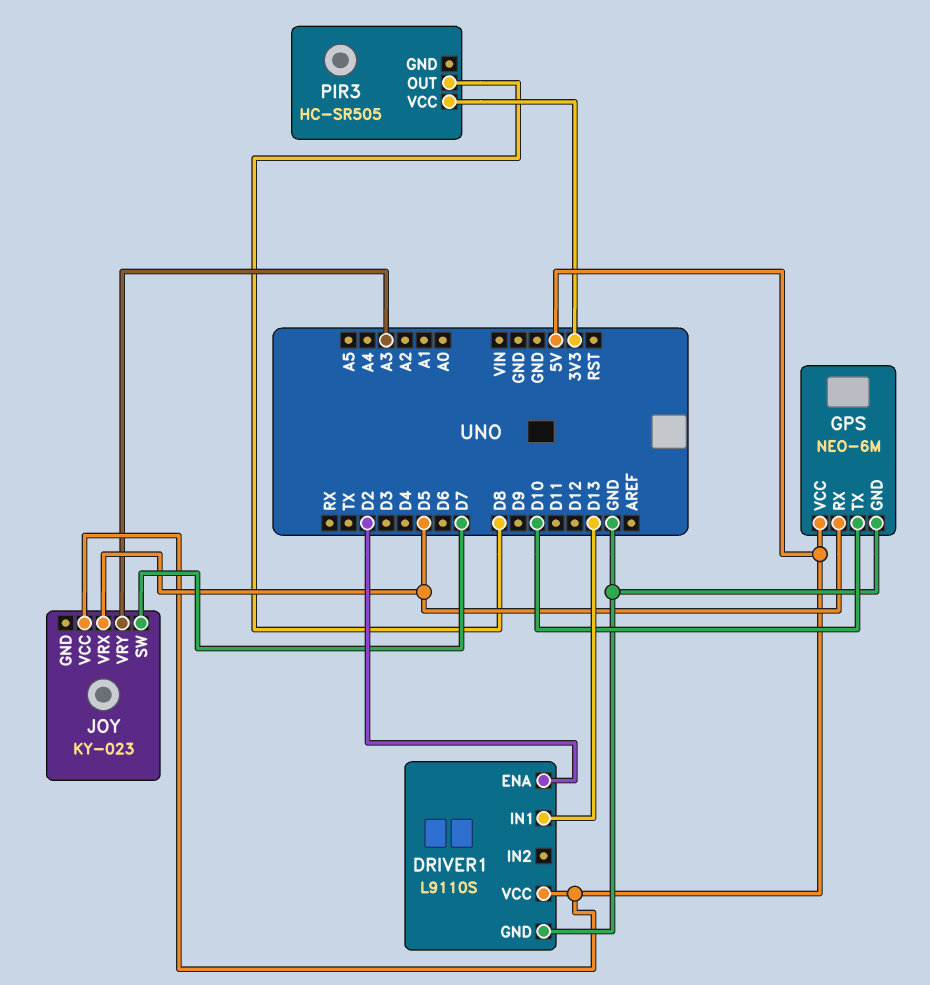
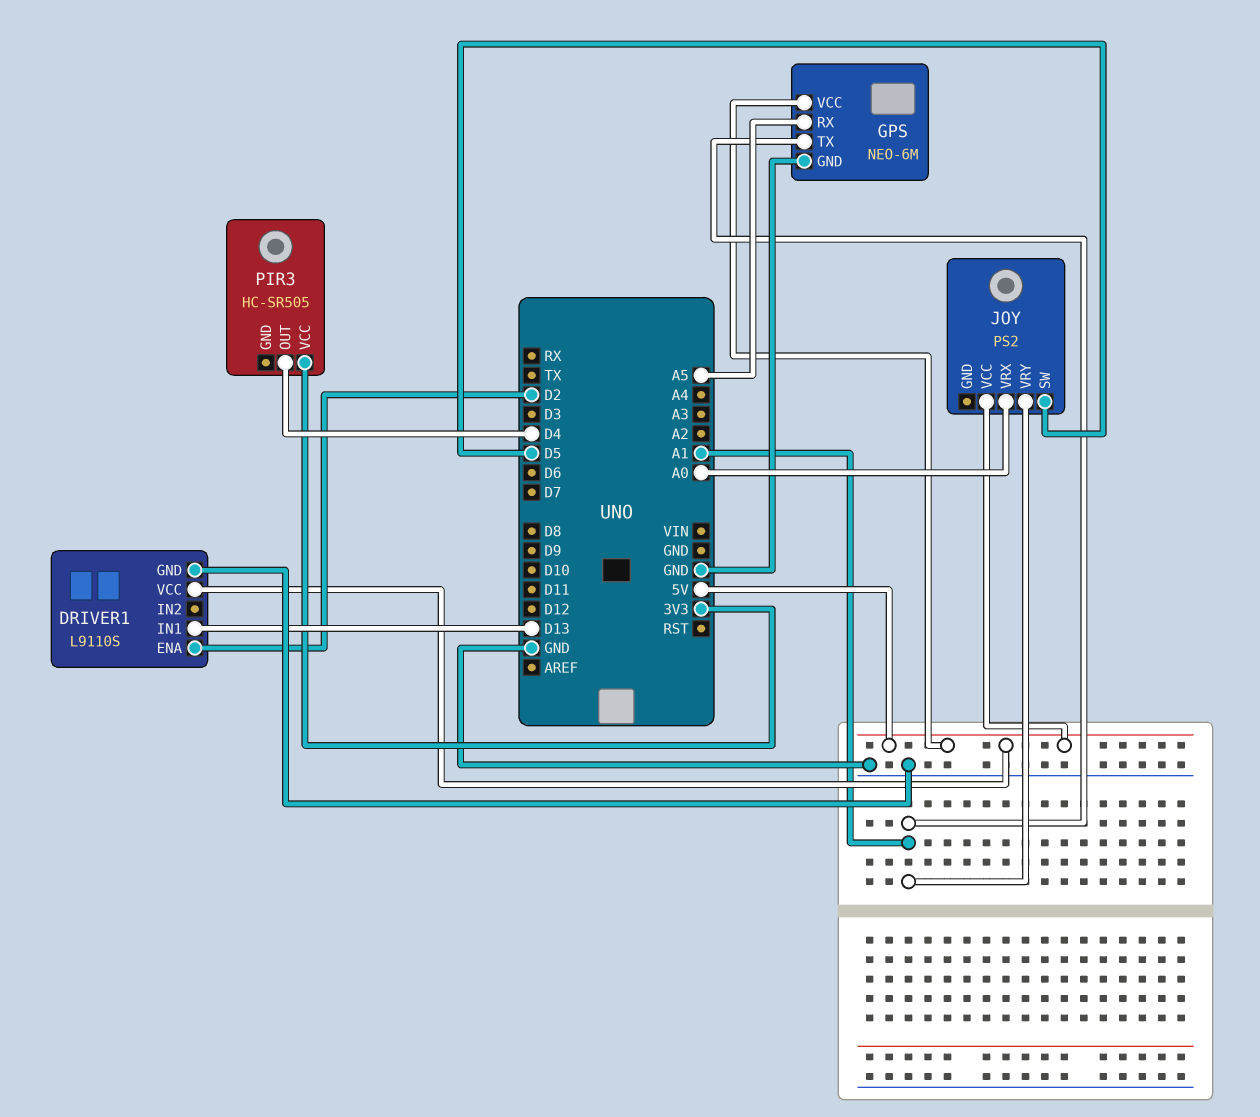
GPS pin RX: D5 -> A5
GPS pin TX: D10 -> A1
JOY: KY-023 -> PS2
JOY pin SW: D7 -> D5
JOY pin VRX: D5 -> A0
JOY pin VRY: A3 -> A1
PIR3 pin OUT: D8 -> D4

